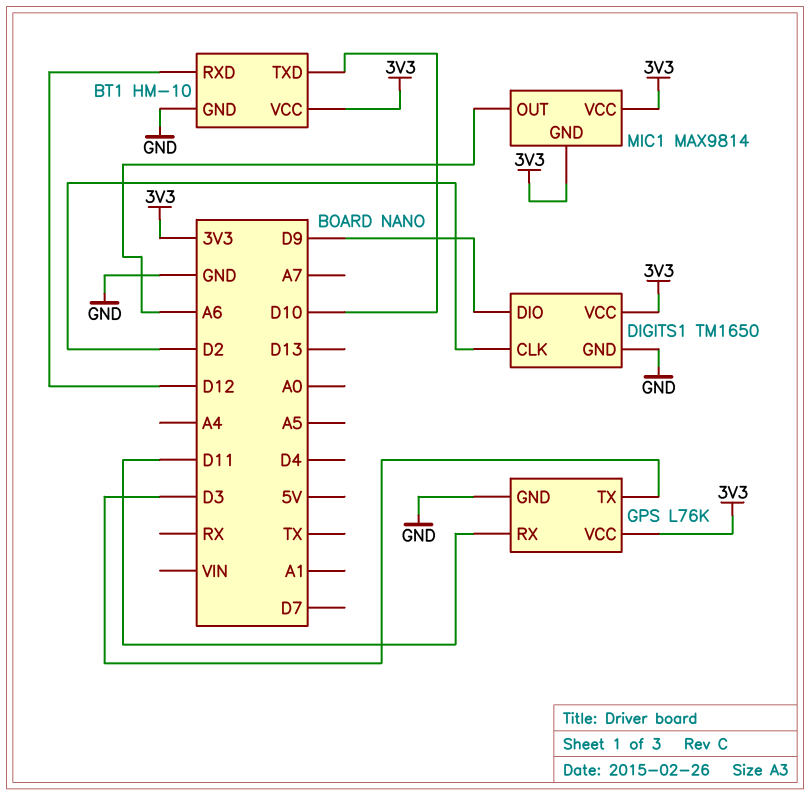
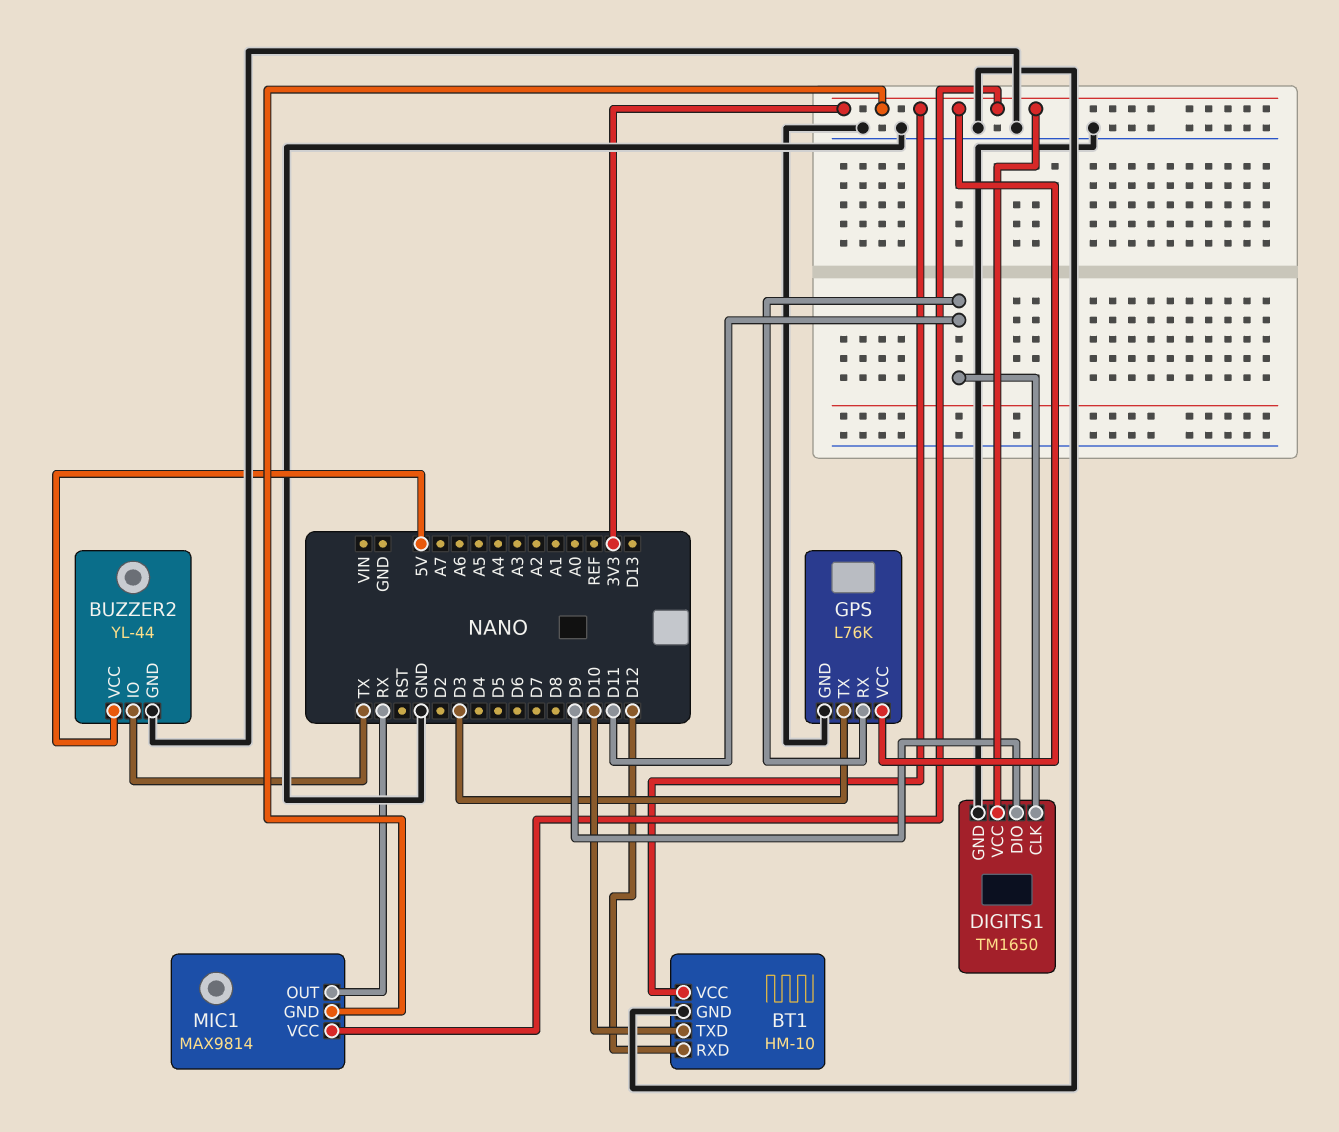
BUZZER2: none -> YL-44
BUZZER2 pin GND: none -> GND
BUZZER2 pin IO: none -> TX
BUZZER2 pin VCC: none -> 5V
DIGITS1 pin CLK: D2 -> D11
MIC1 pin OUT: A6 -> RX

